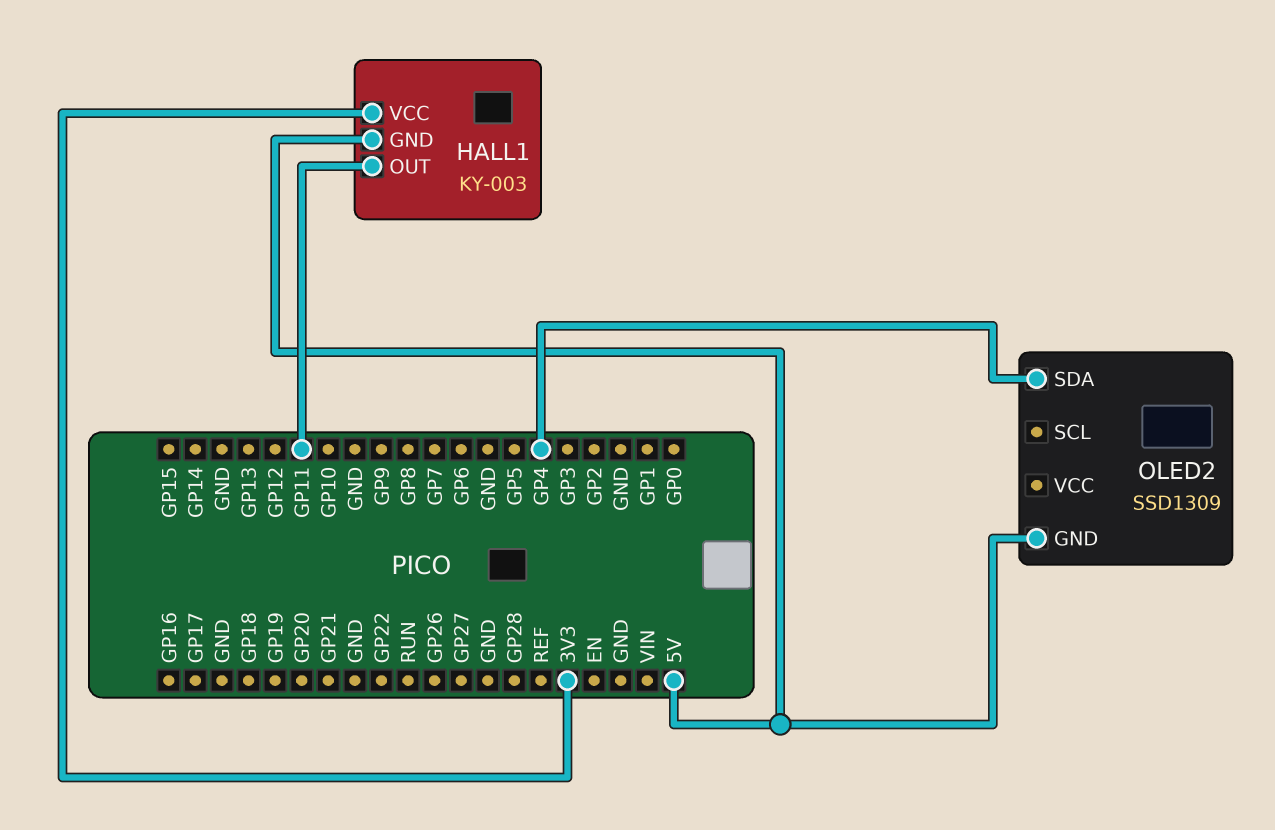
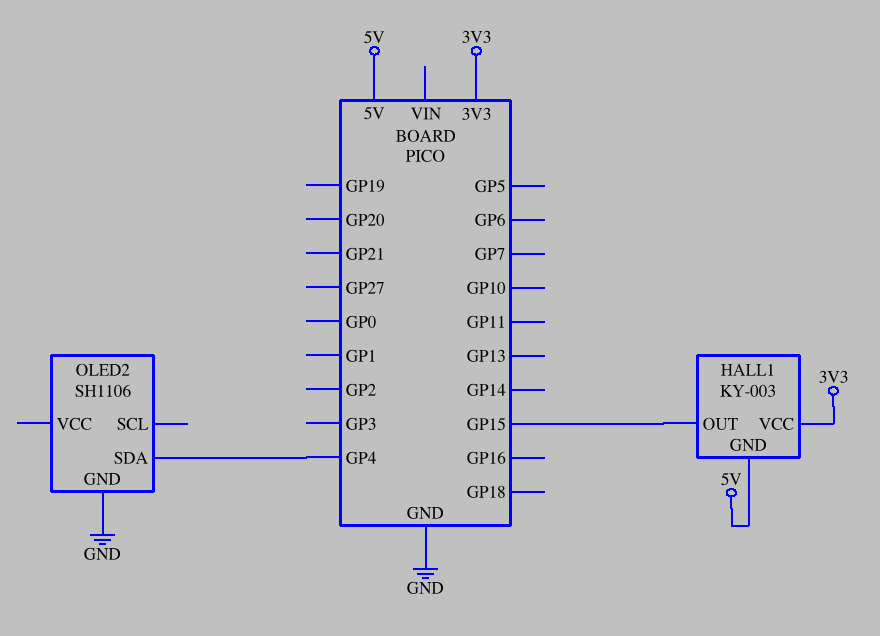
HALL1 pin OUT: GP11 -> GP15
OLED2: SSD1309 -> SH1106
OLED2 pin GND: 5V -> GND

